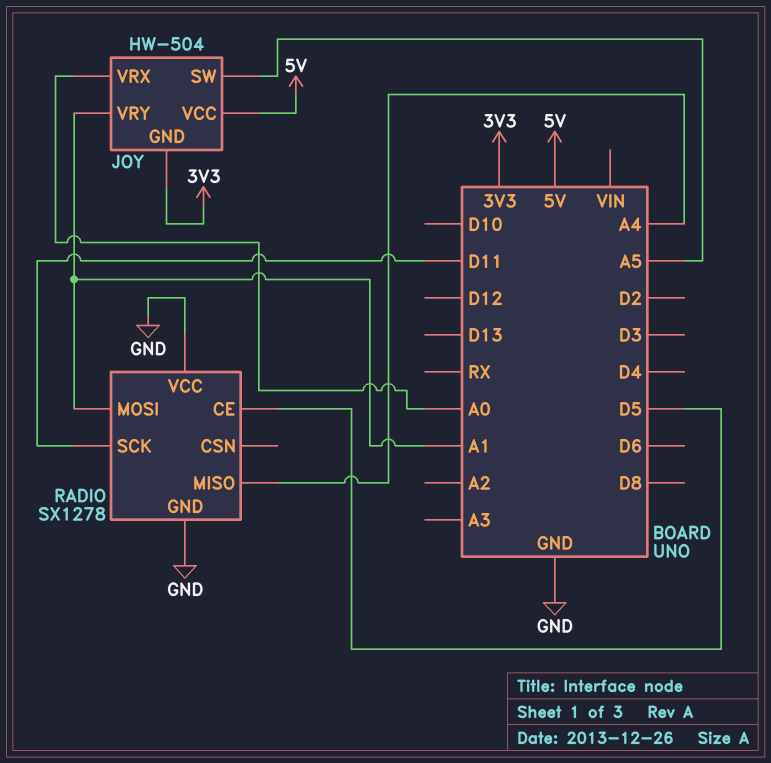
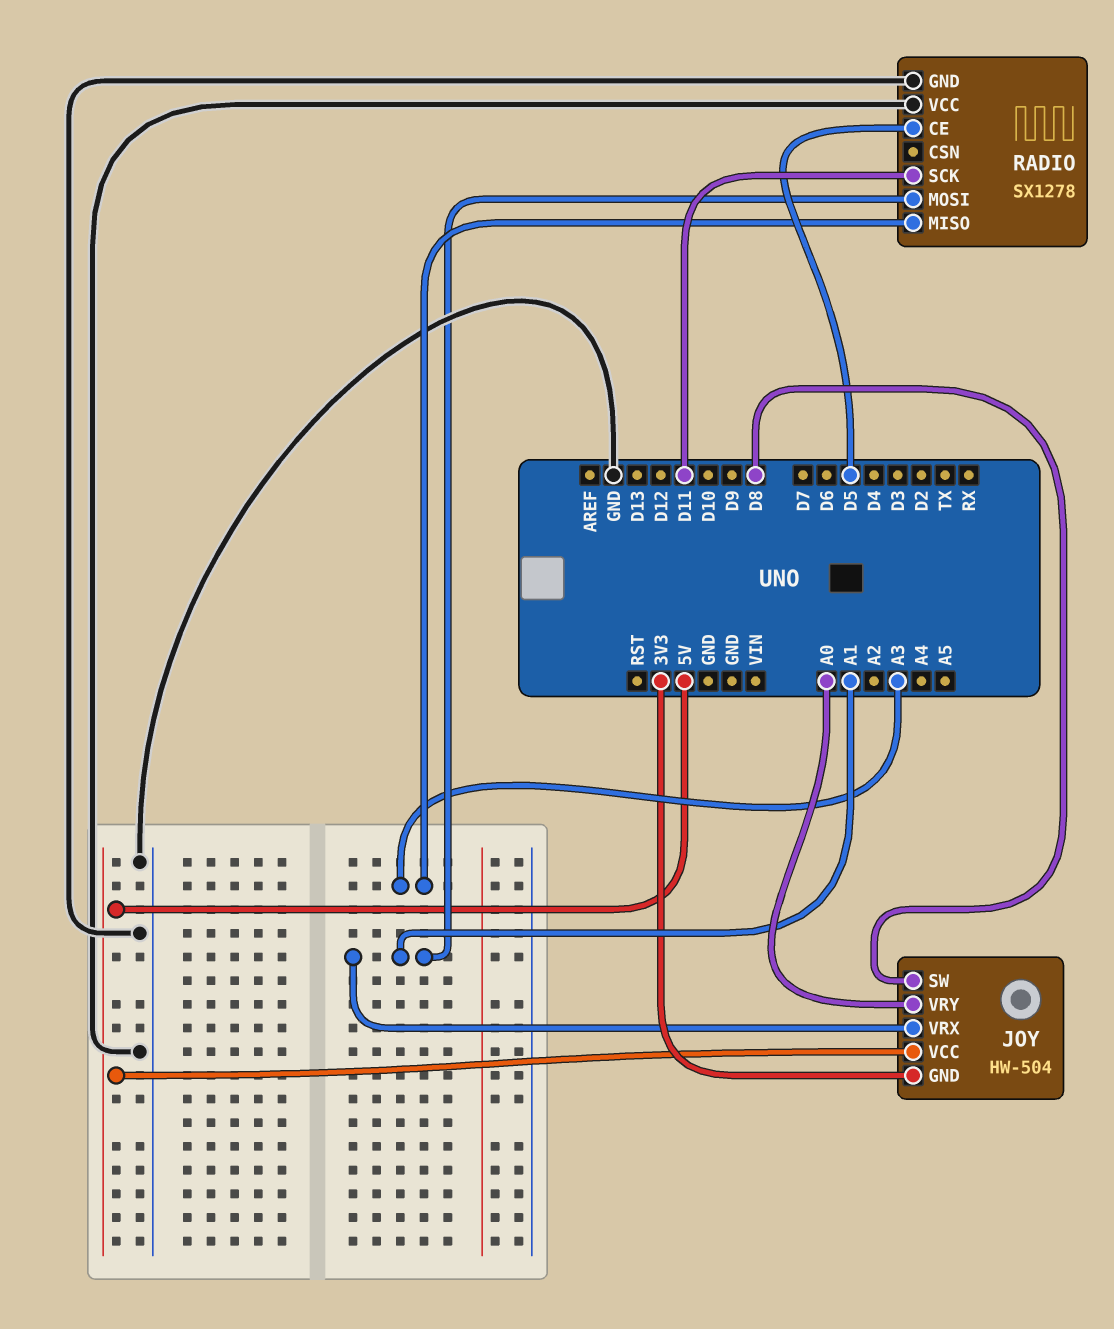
JOY pin SW: A5 -> D8
JOY pin VRX: A0 -> A1
JOY pin VRY: A1 -> A0
RADIO pin MISO: A4 -> A3

